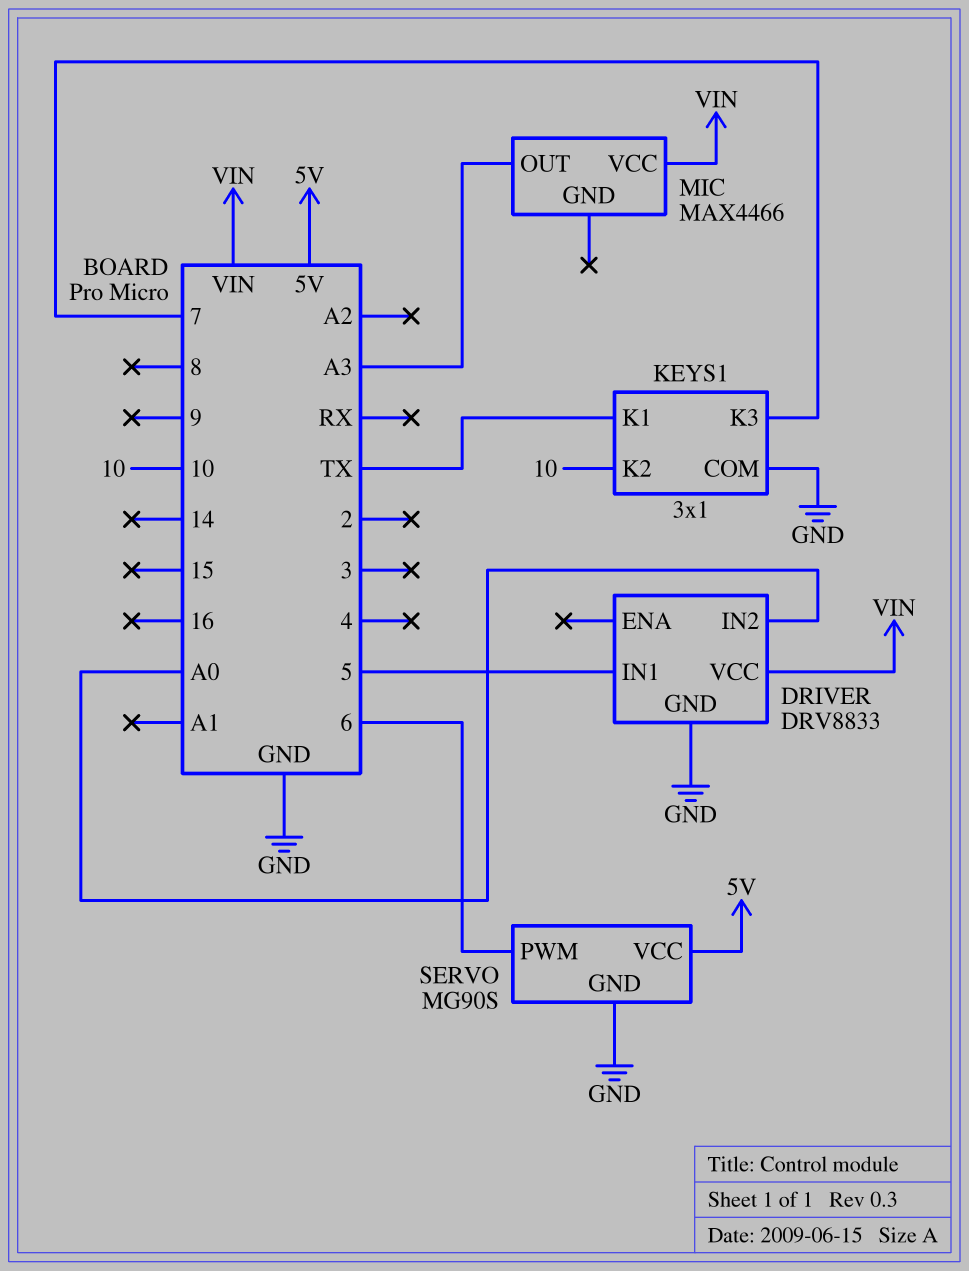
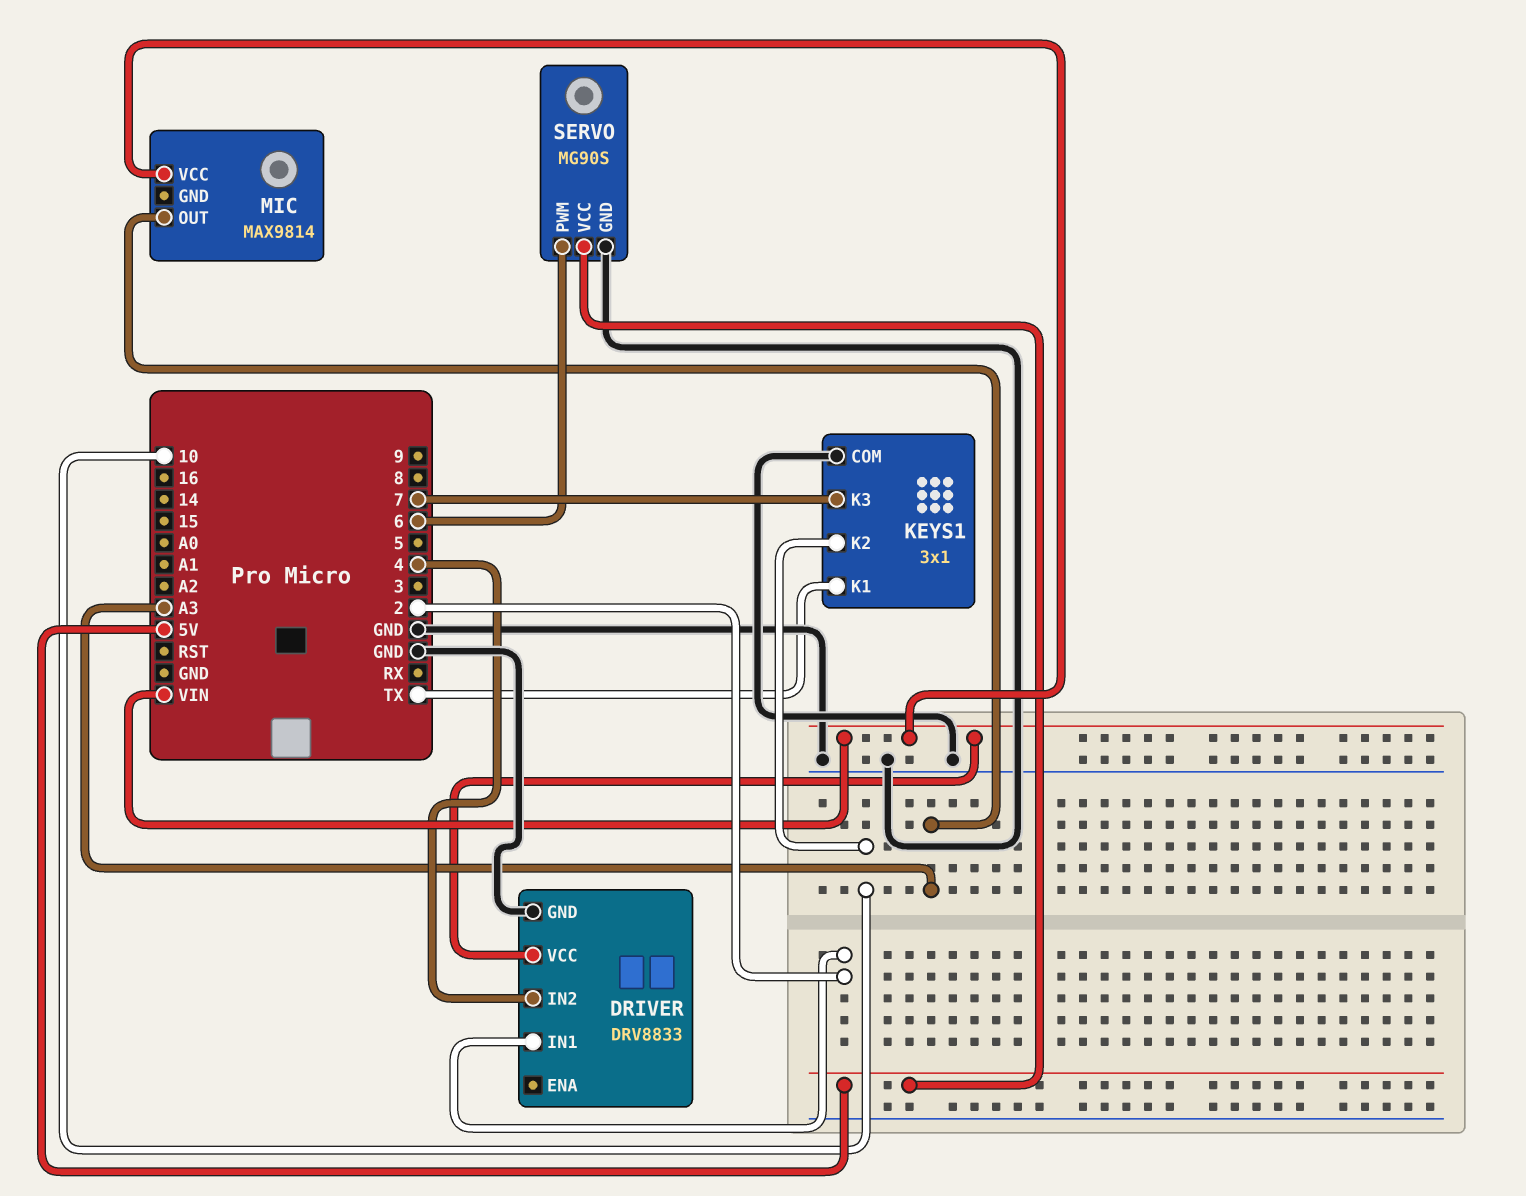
DRIVER pin IN1: 5 -> 2
DRIVER pin IN2: A0 -> 4
MIC: MAX4466 -> MAX9814

